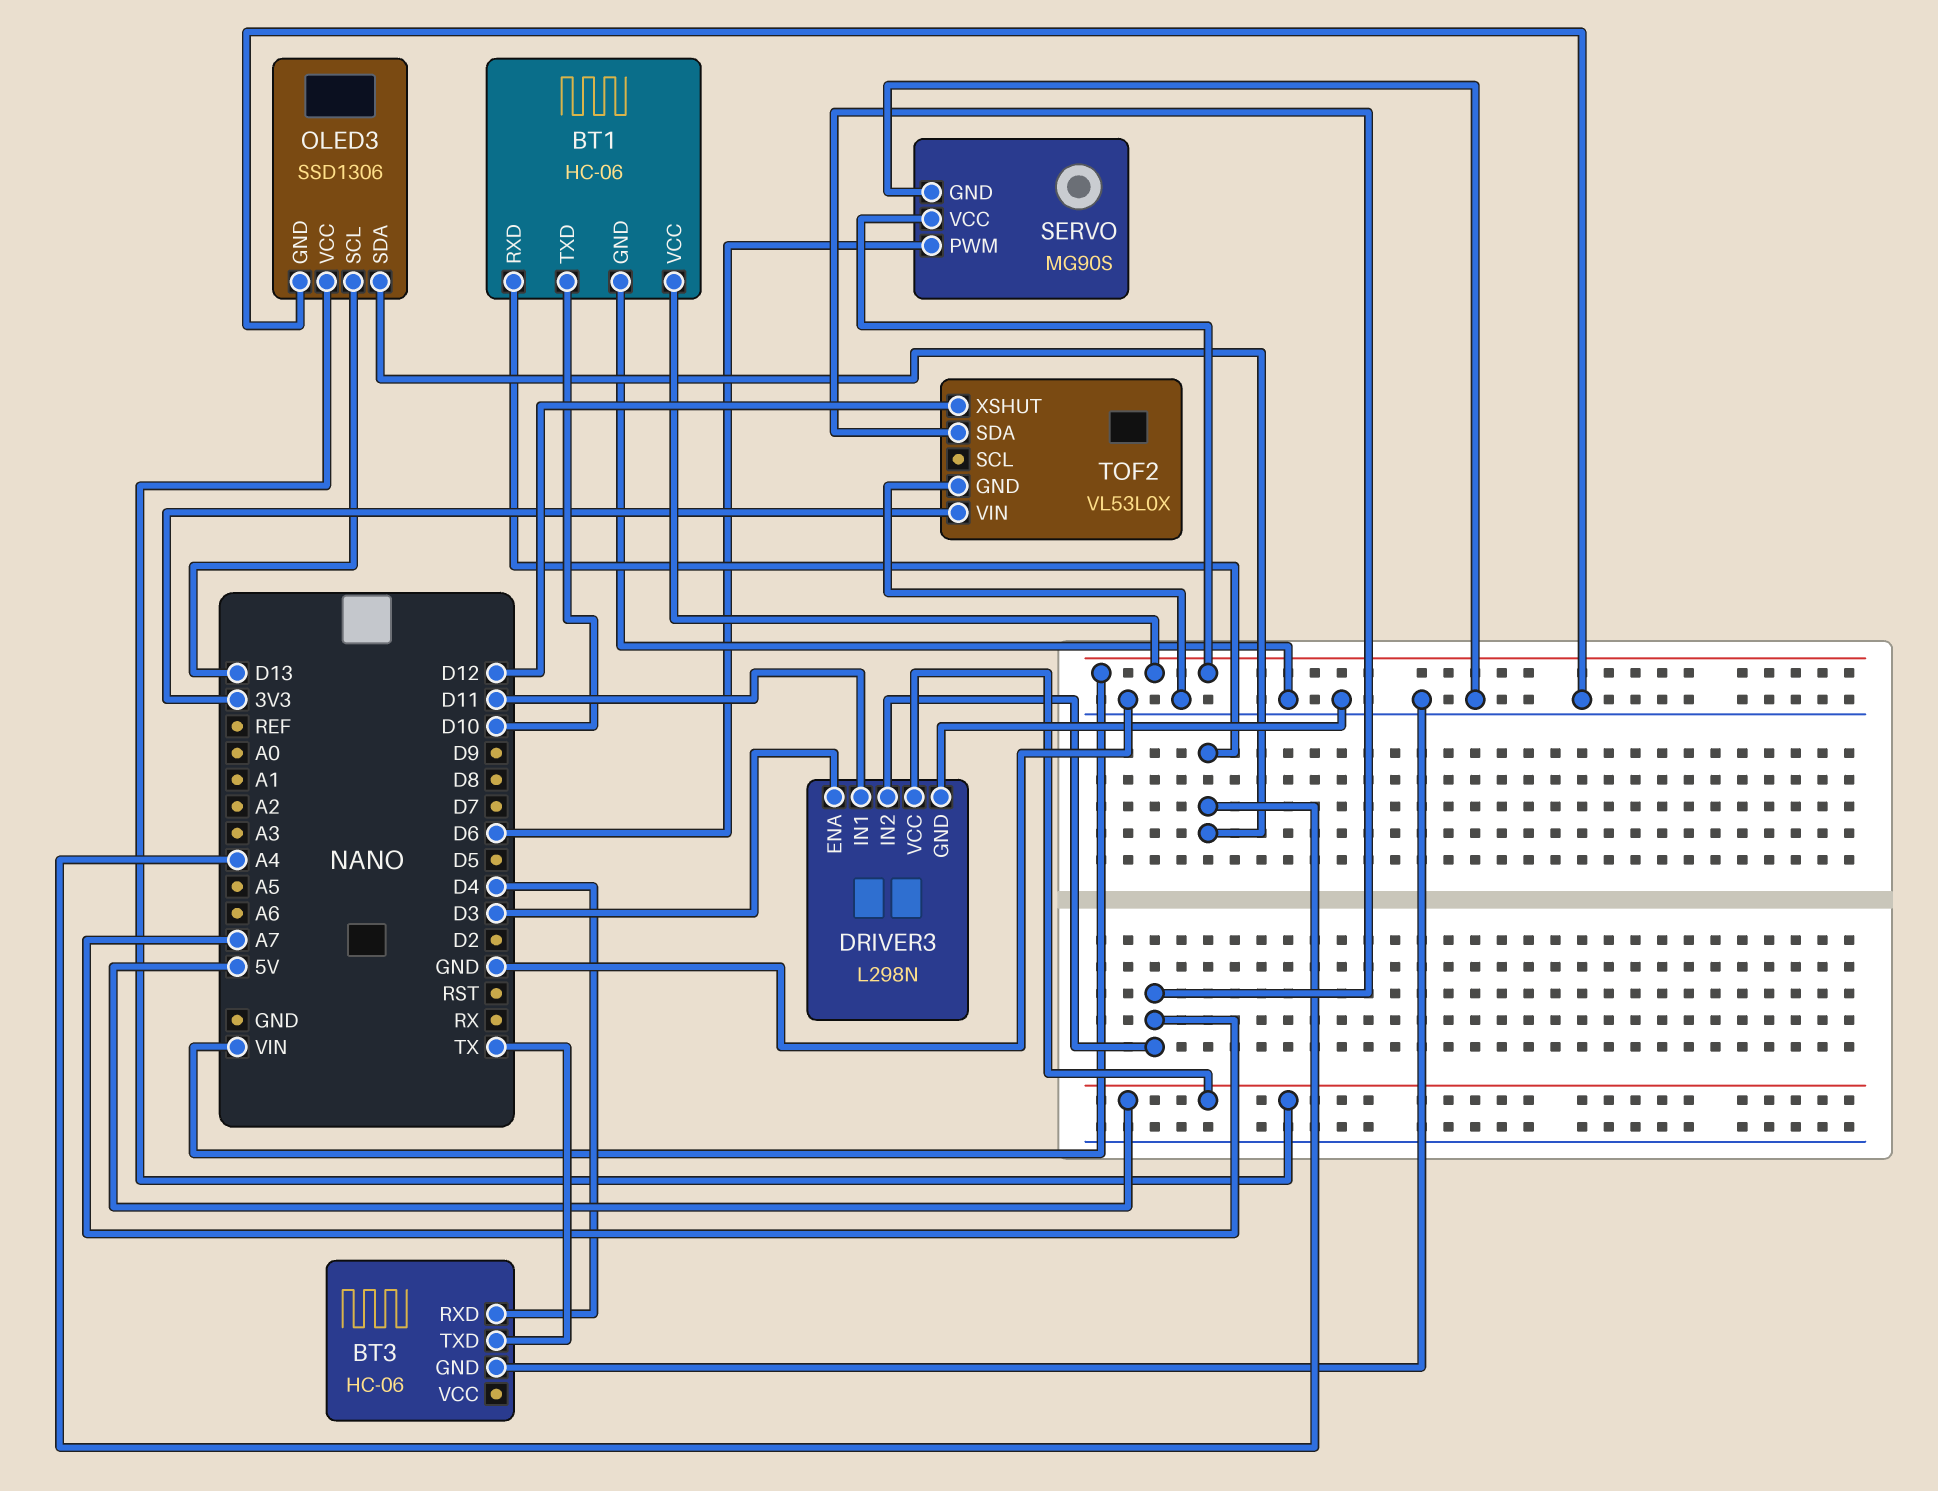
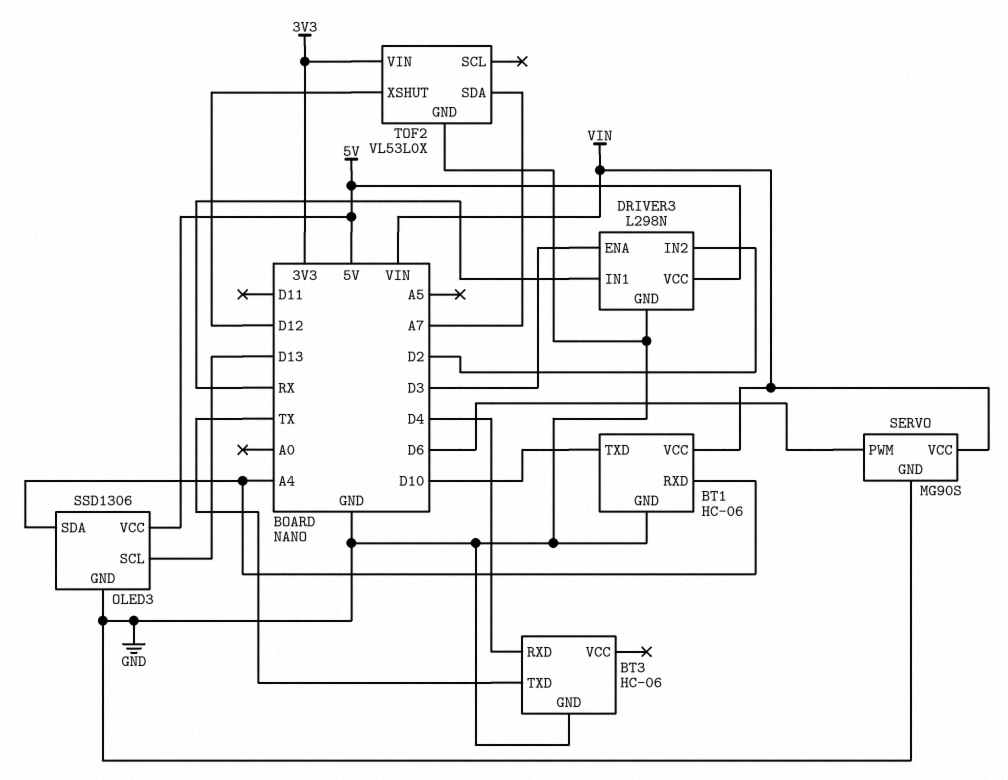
DRIVER3 pin IN1: D11 -> RX
DRIVER3 pin IN2: A7 -> D2

